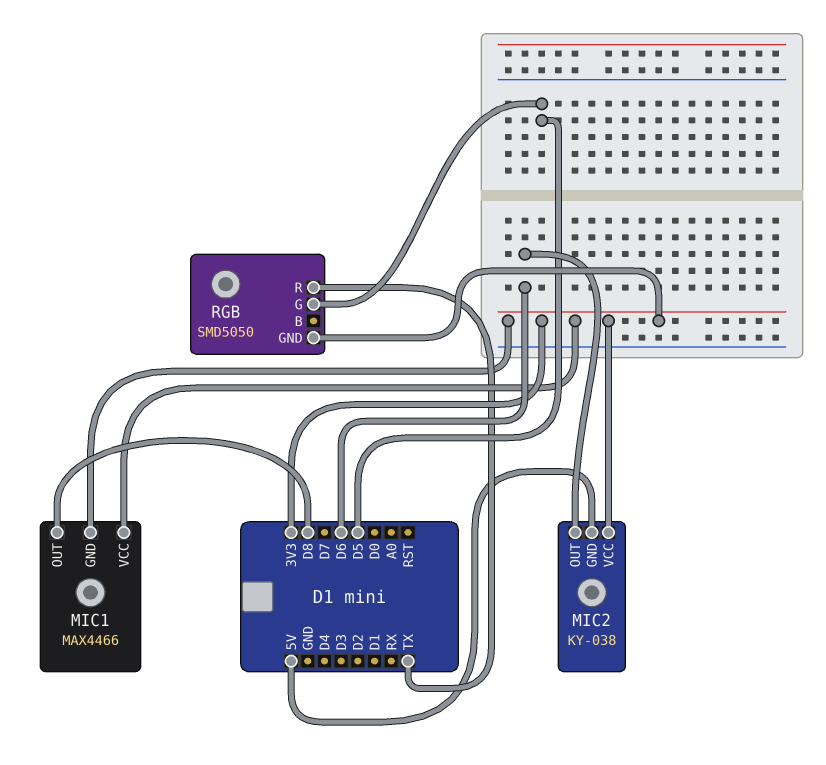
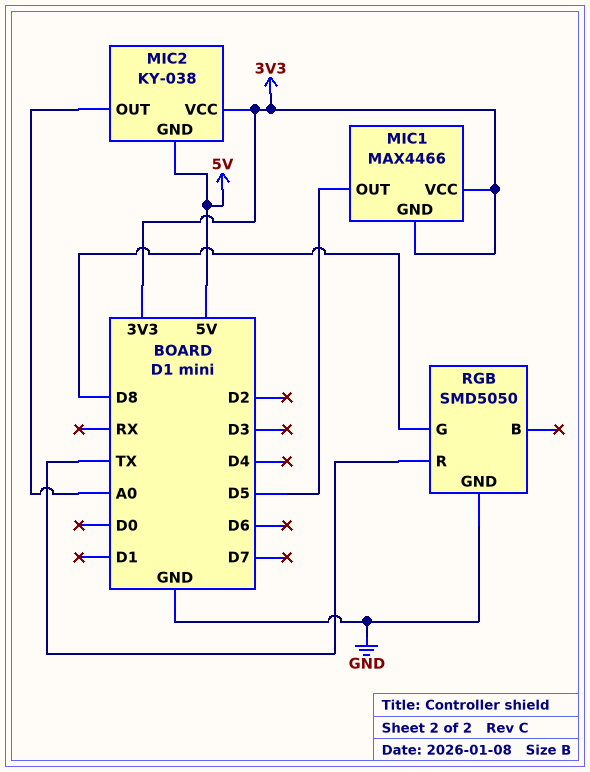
MIC1 pin OUT: D8 -> D5
MIC2 pin OUT: D6 -> A0
RGB pin G: D5 -> D8
RGB pin GND: 3V3 -> GND

